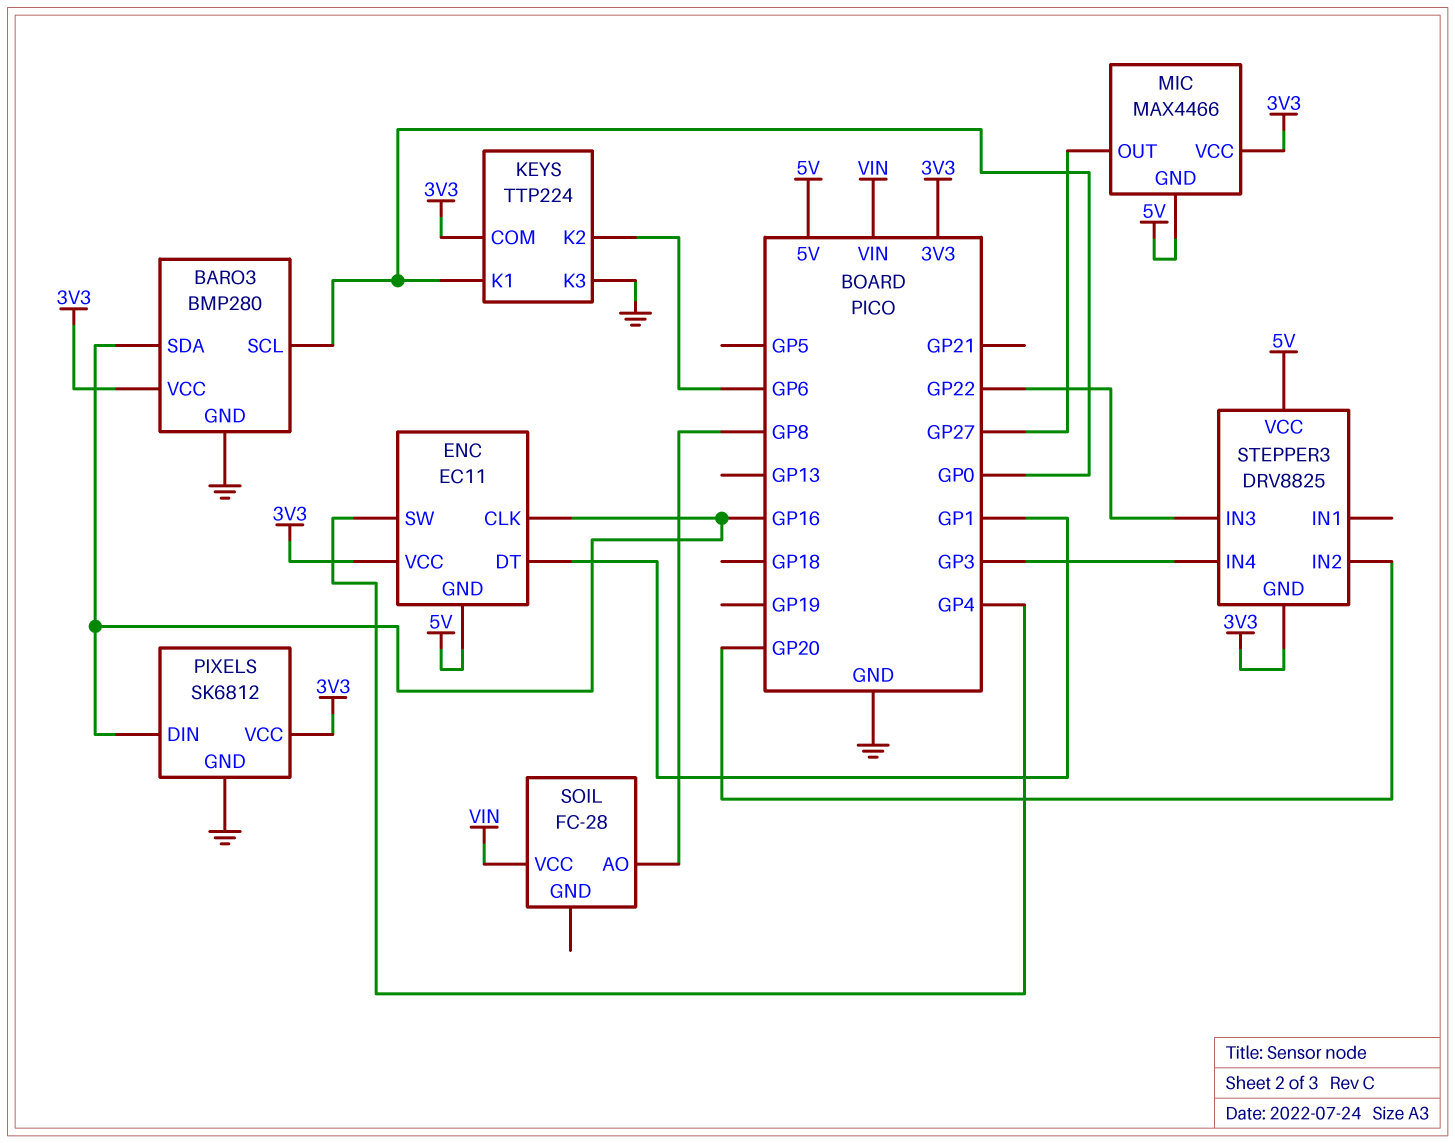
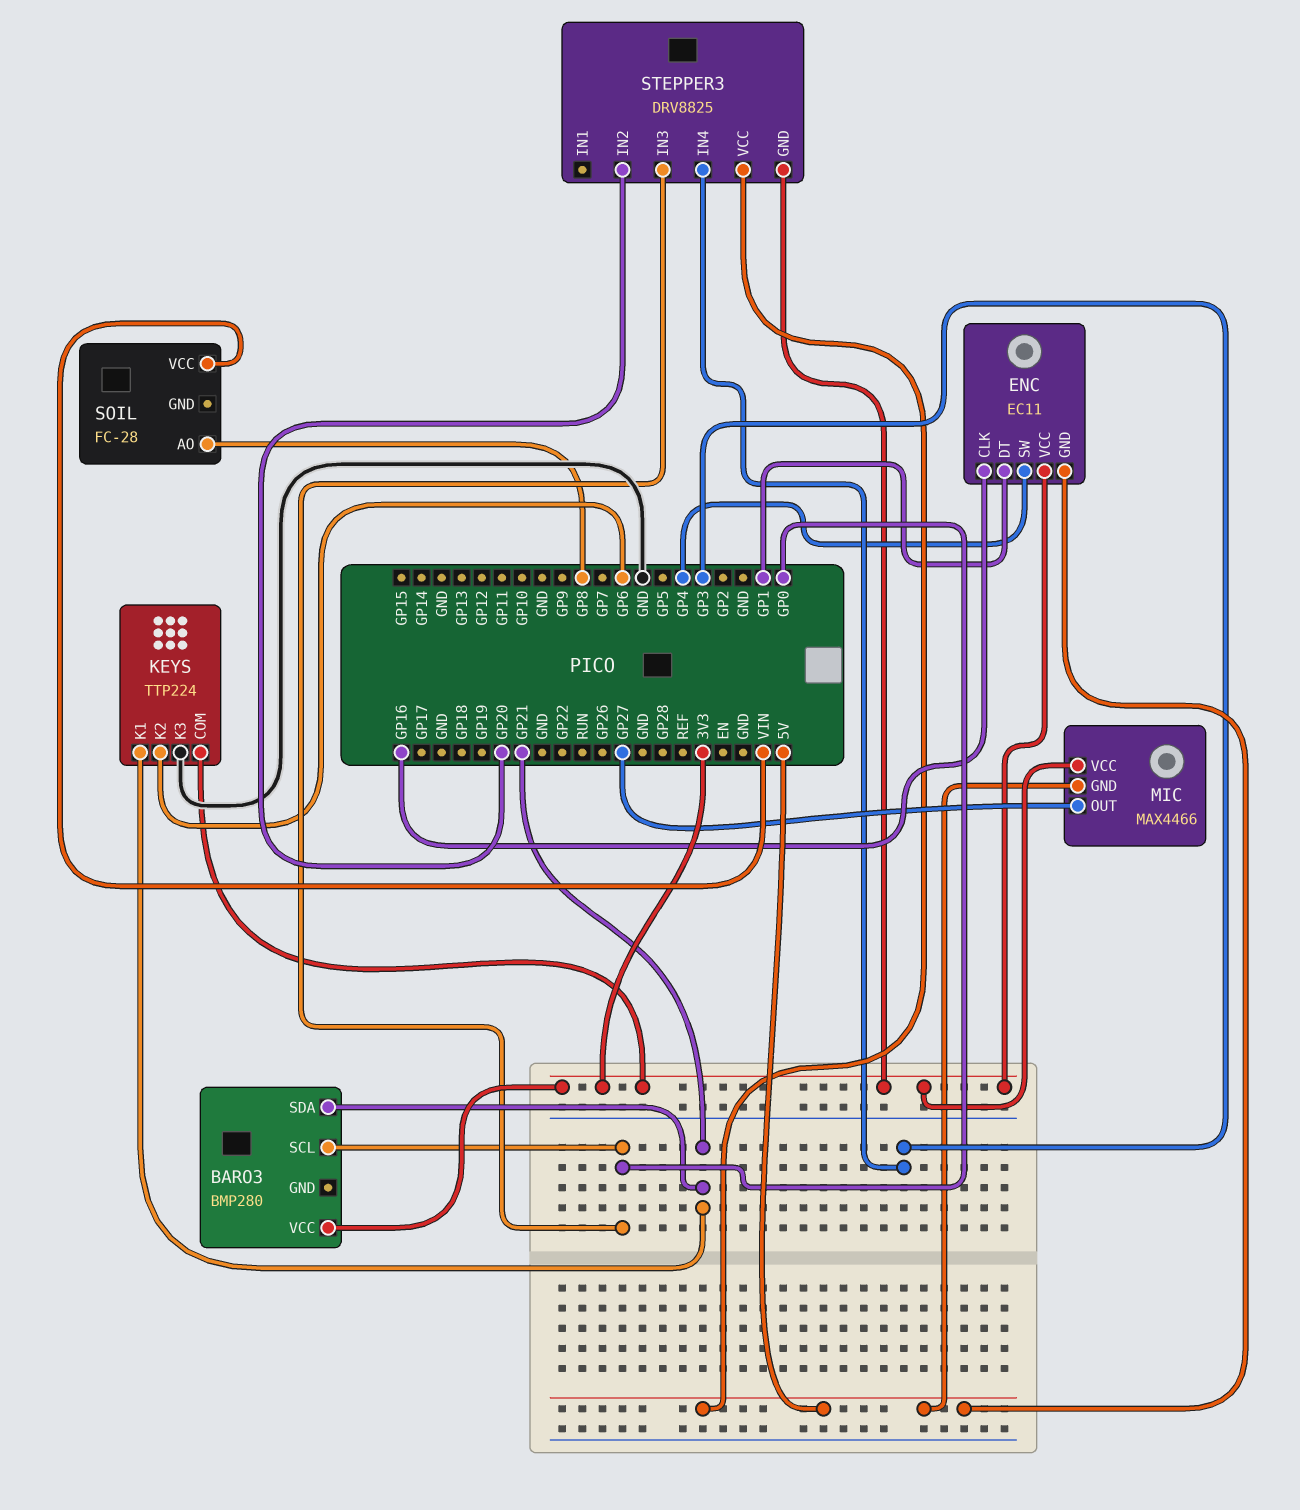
BARO3 pin GND: GND -> none
BARO3 pin SDA: GP16 -> GP21
KEYS pin K1: GP0 -> GP21
PIXELS: SK6812 -> none
PIXELS pin DIN: GP16 -> none
PIXELS pin GND: GND -> none
PIXELS pin VCC: 3V3 -> none
STEPPER3 pin IN3: GP22 -> GP0

